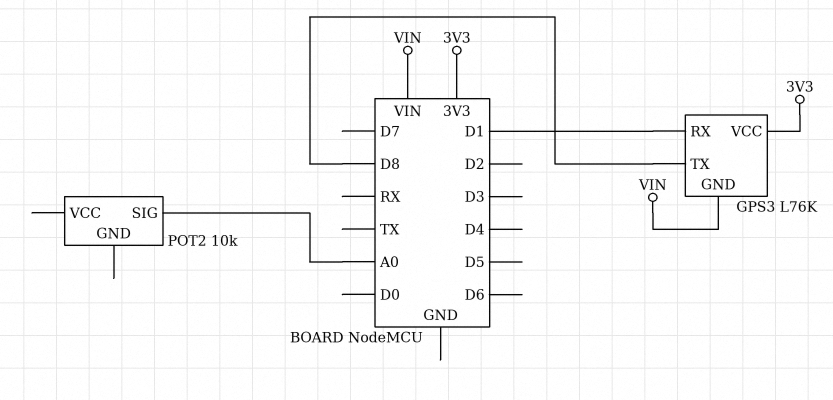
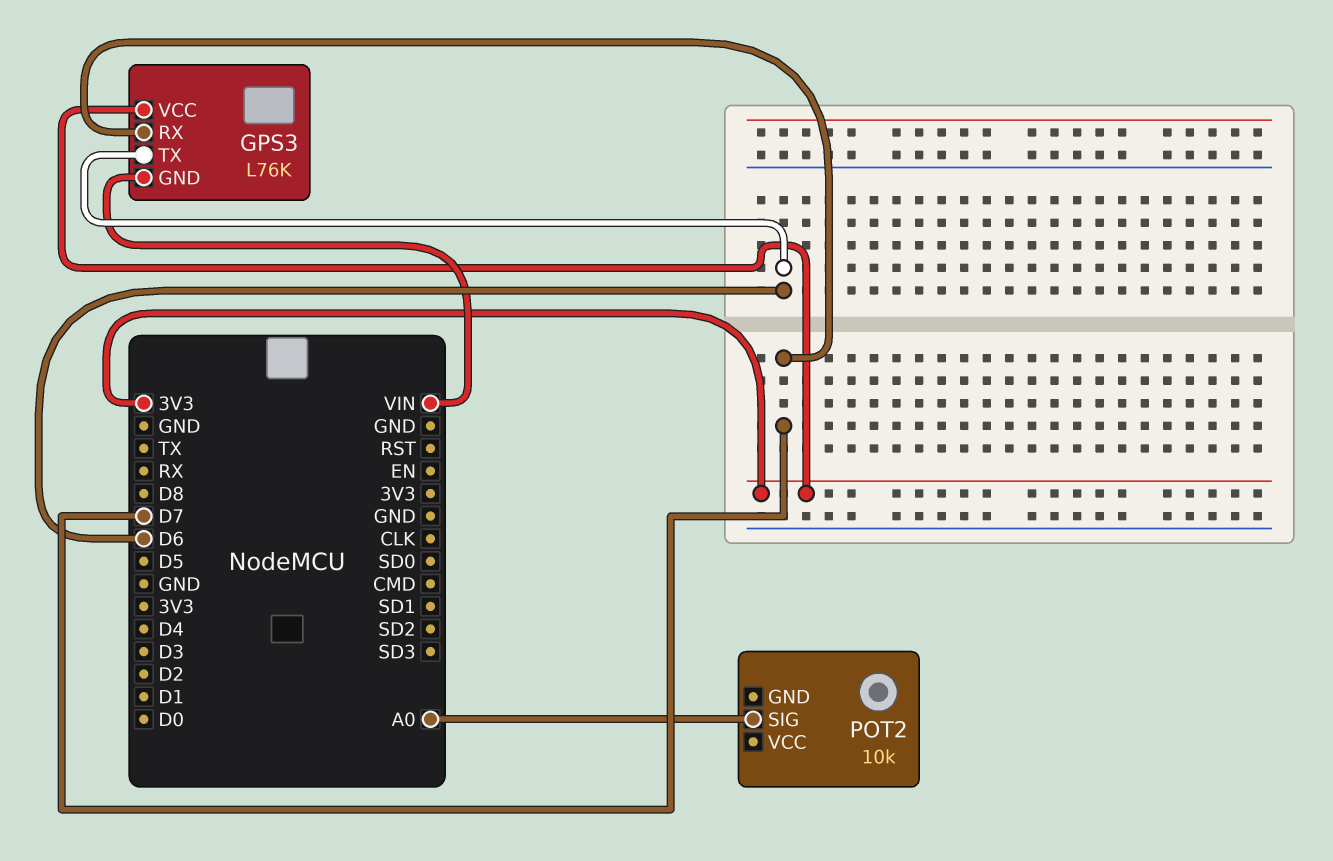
GPS3 pin RX: D1 -> D7
GPS3 pin TX: D8 -> D6

